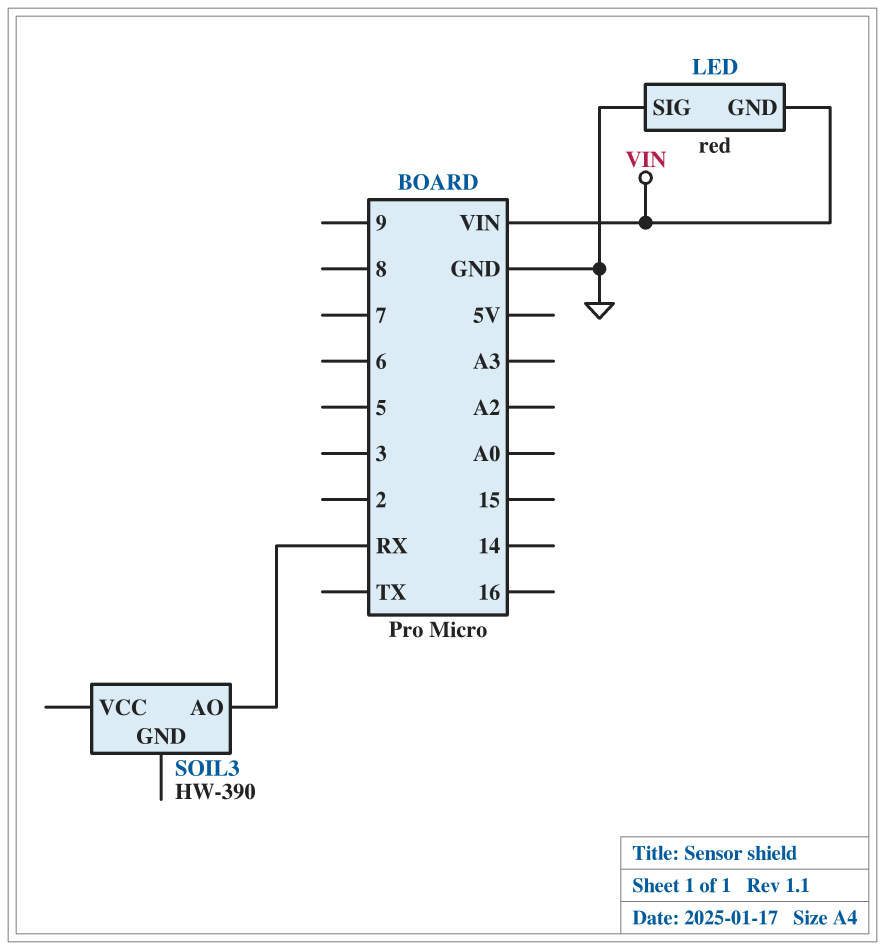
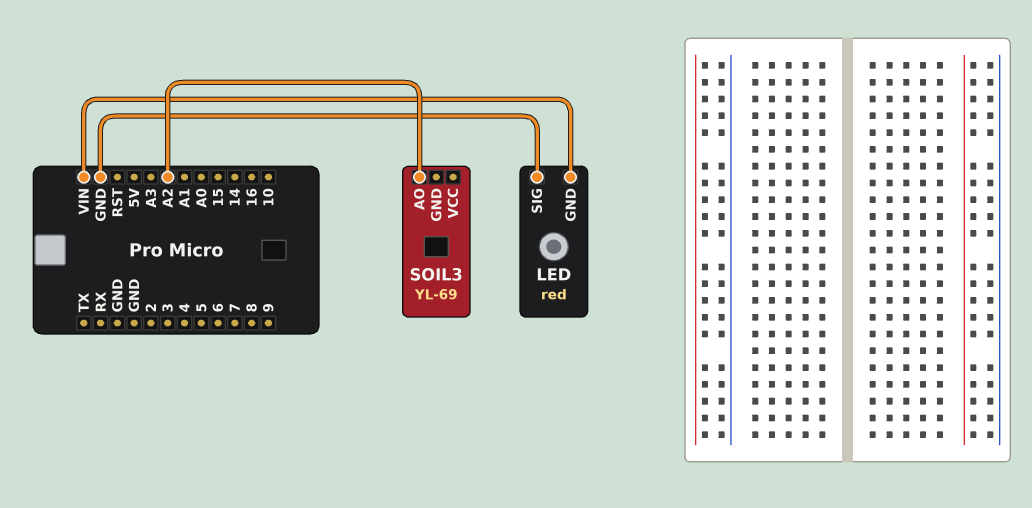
SOIL3: HW-390 -> YL-69
SOIL3 pin AO: RX -> A2

